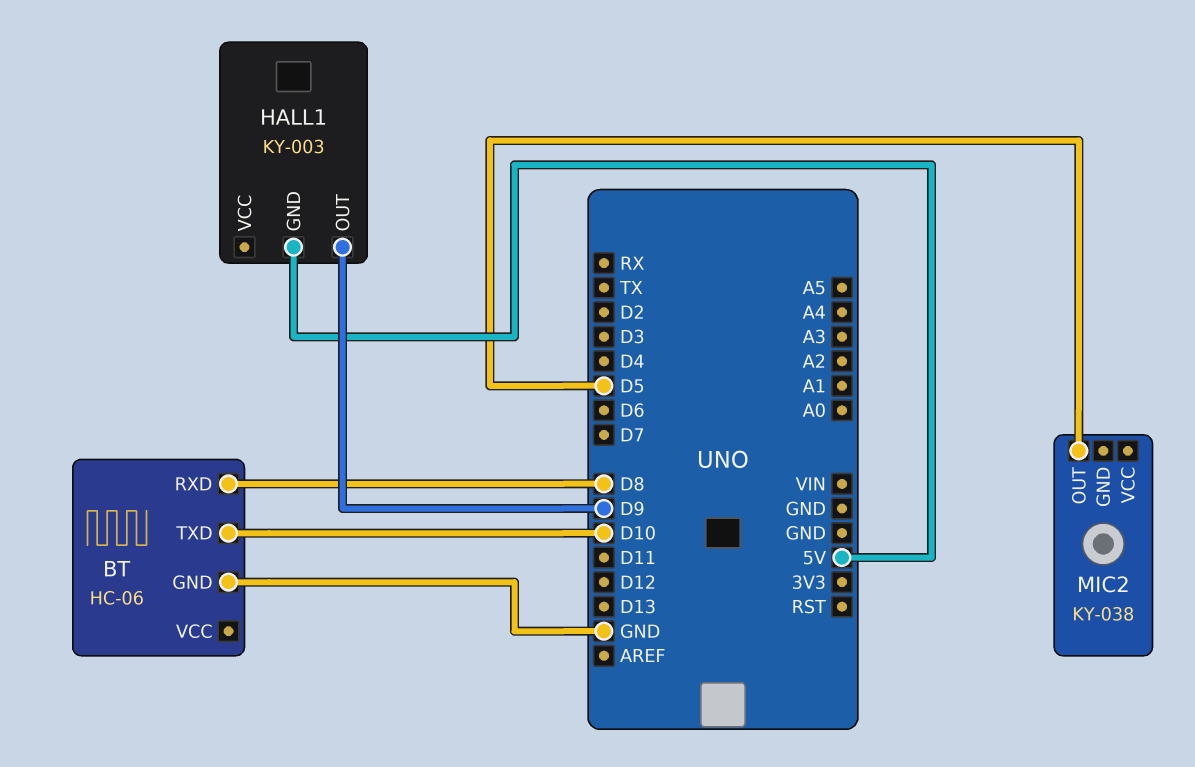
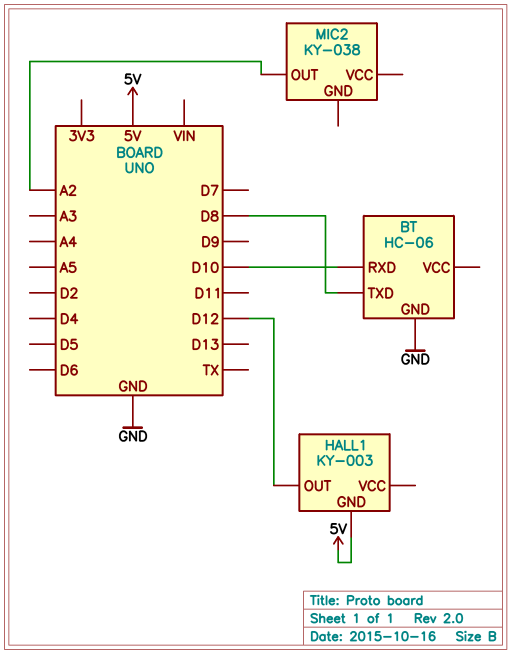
BT pin RXD: D8 -> D10
BT pin TXD: D10 -> D8
HALL1 pin OUT: D9 -> D12
MIC2 pin OUT: D5 -> A2

